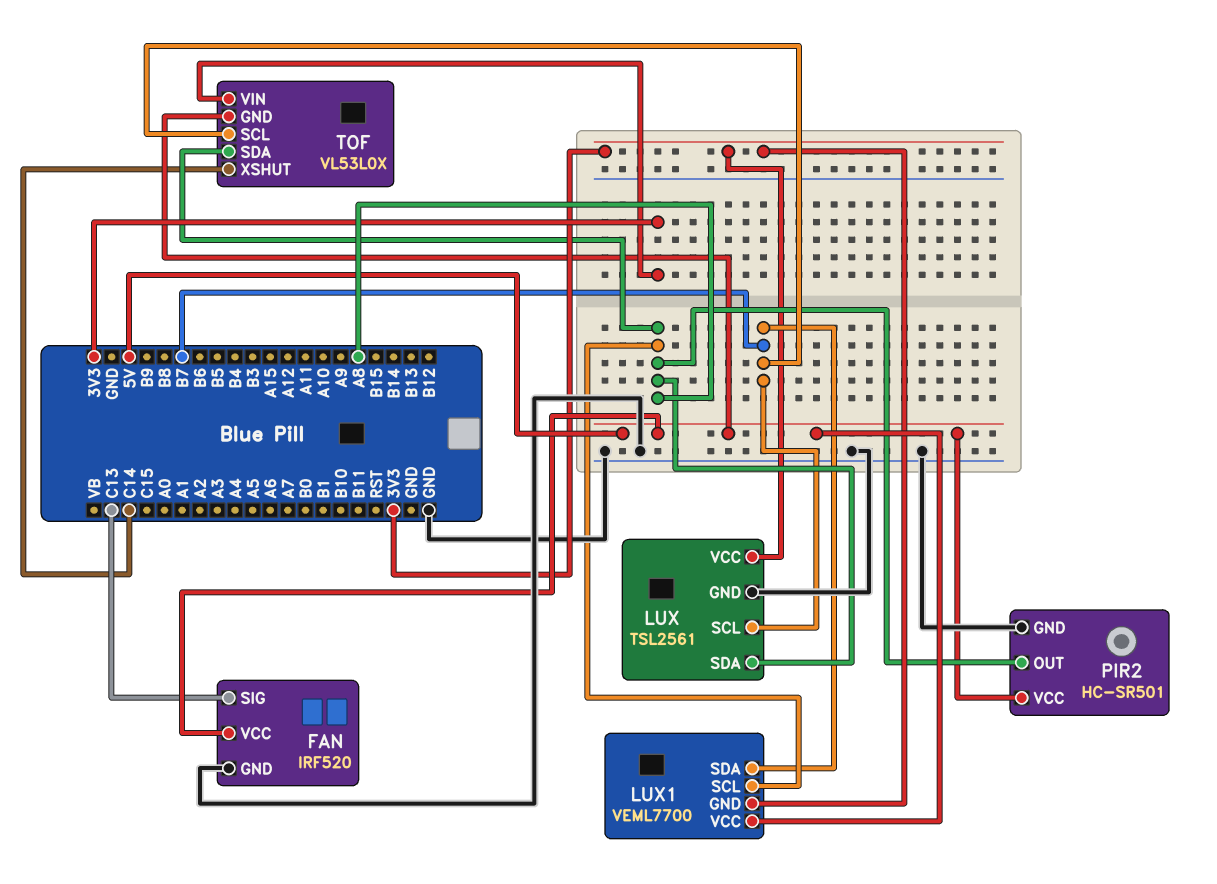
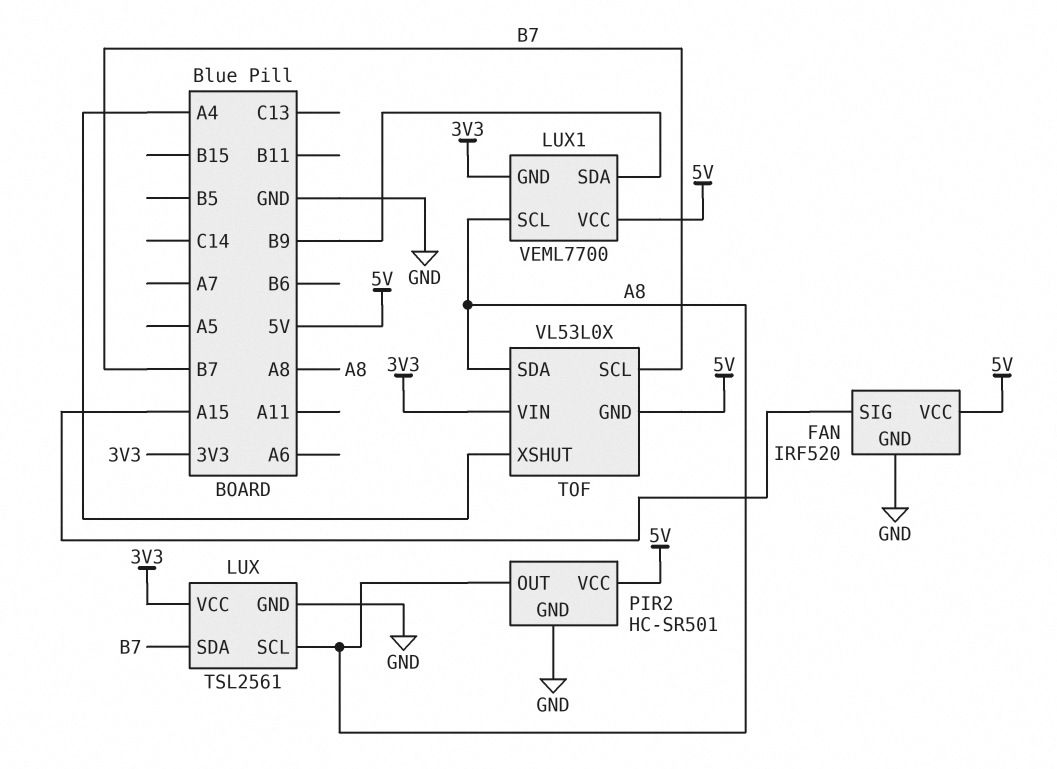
FAN pin SIG: C13 -> A15
LUX pin SCL: B7 -> A8
LUX pin SDA: A8 -> B7
LUX1 pin SDA: B7 -> B9
TOF pin XSHUT: C14 -> A4

